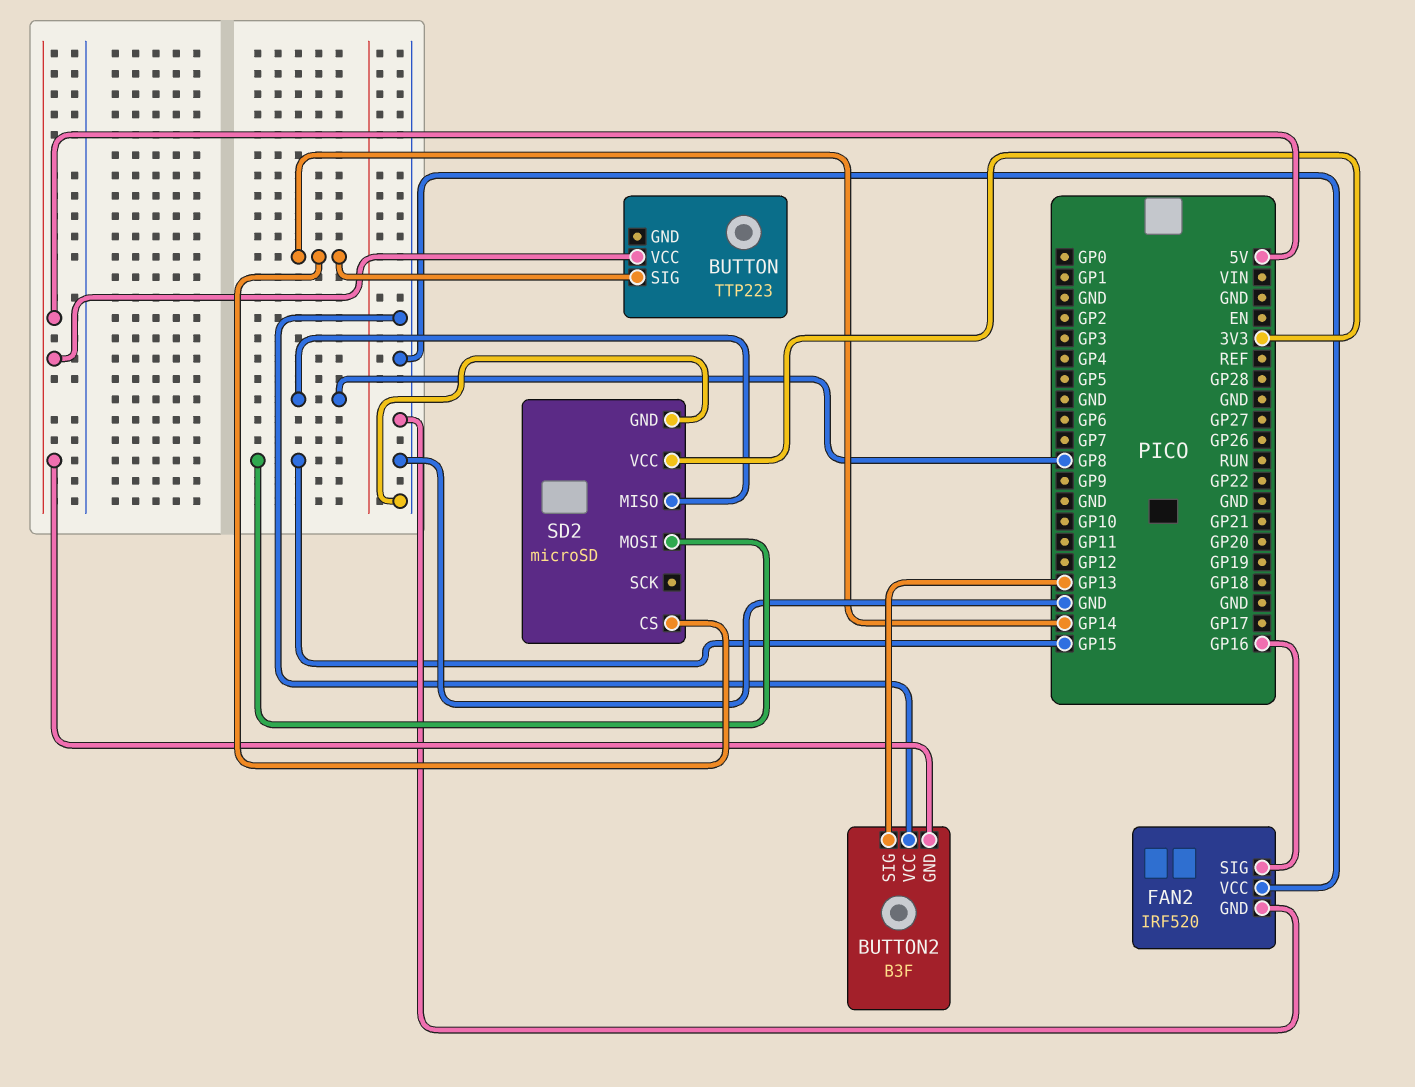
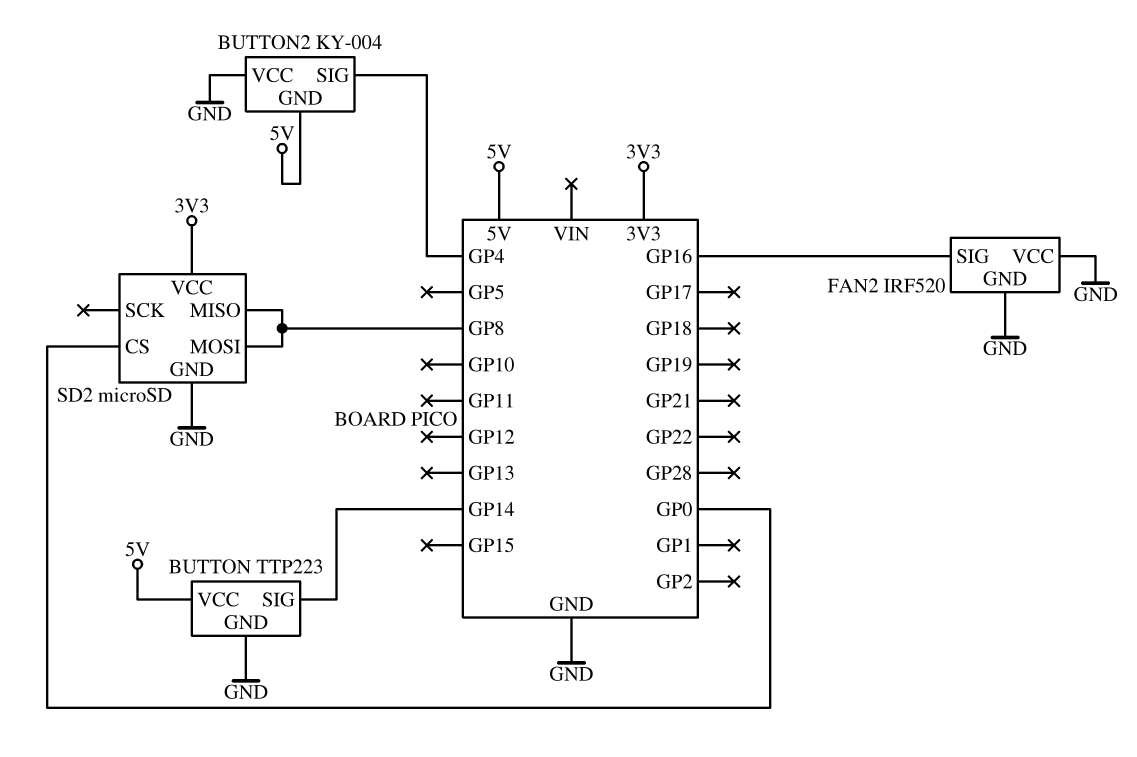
BUTTON pin GND: none -> GND
BUTTON2: B3F -> KY-004
BUTTON2 pin SIG: GP13 -> GP4
SD2 pin CS: GP14 -> GP0
SD2 pin MOSI: GP15 -> GP8

